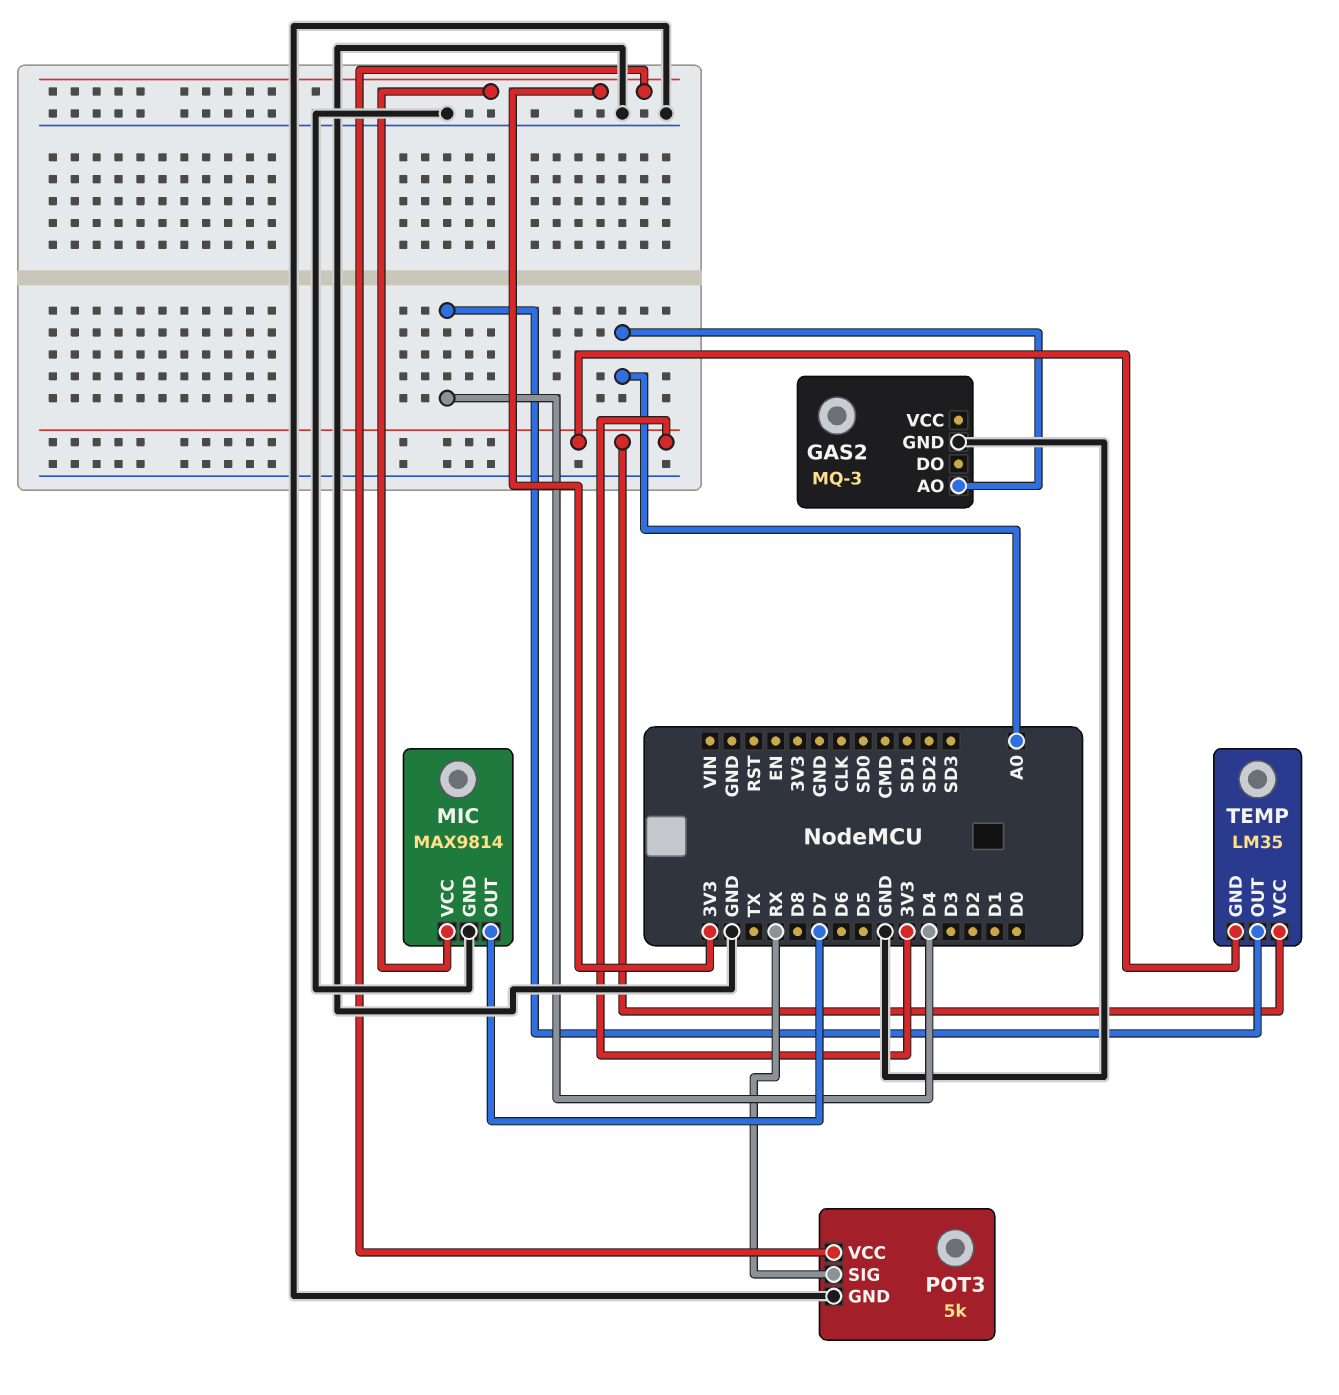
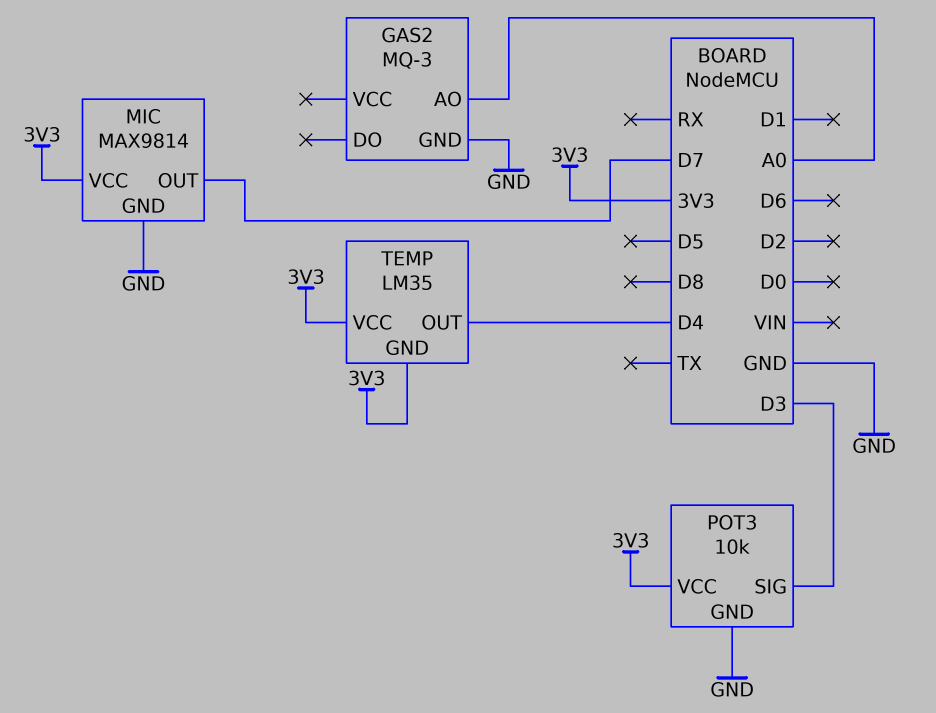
POT3: 5k -> 10k
POT3 pin SIG: RX -> D3

